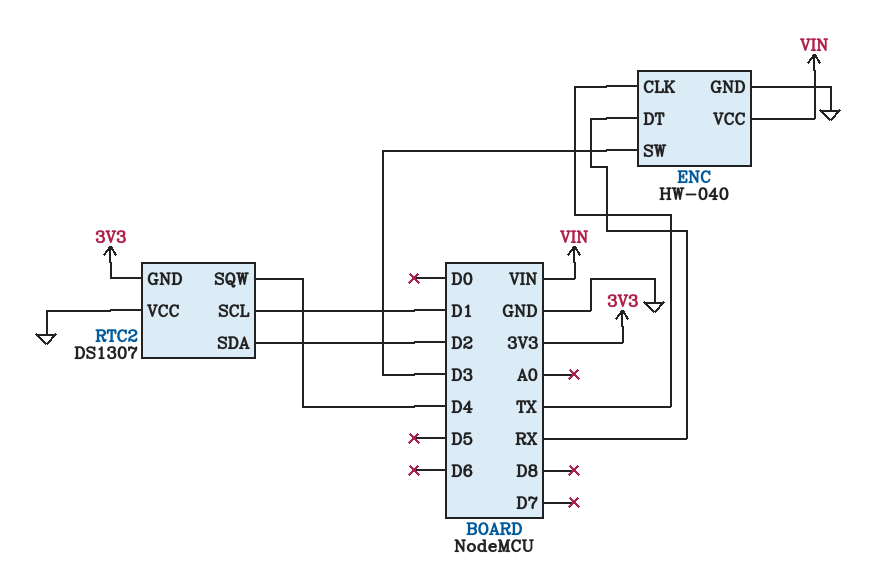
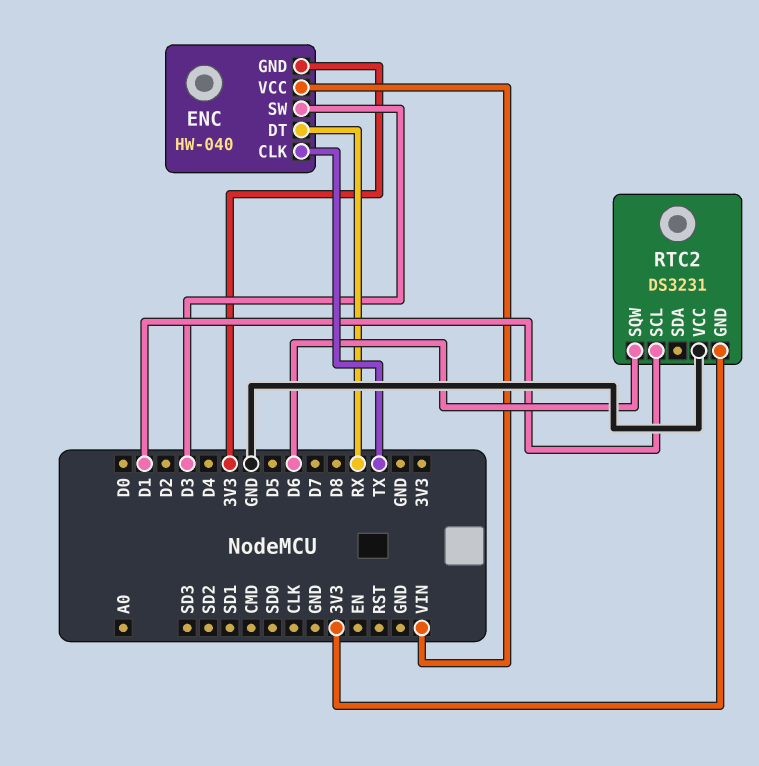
ENC pin GND: GND -> 3V3
RTC2: DS1307 -> DS3231
RTC2 pin SDA: D2 -> none
RTC2 pin SQW: D4 -> D6

